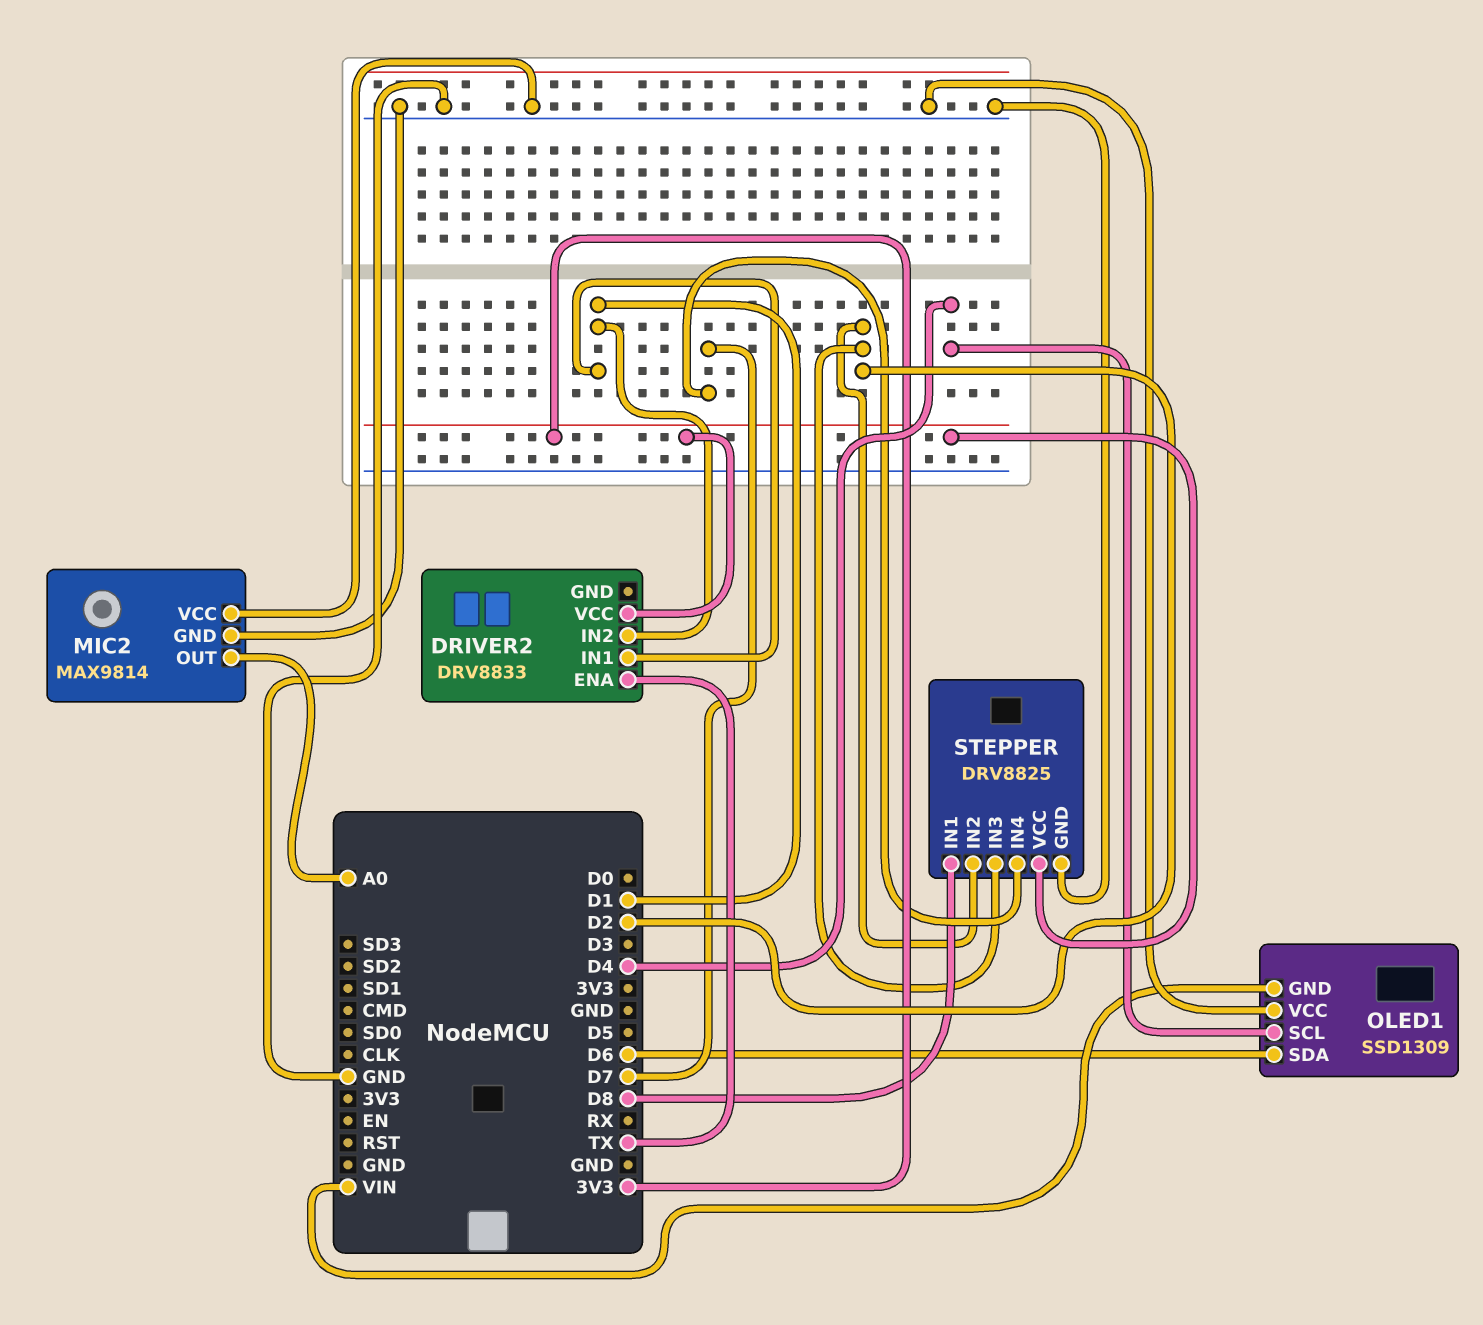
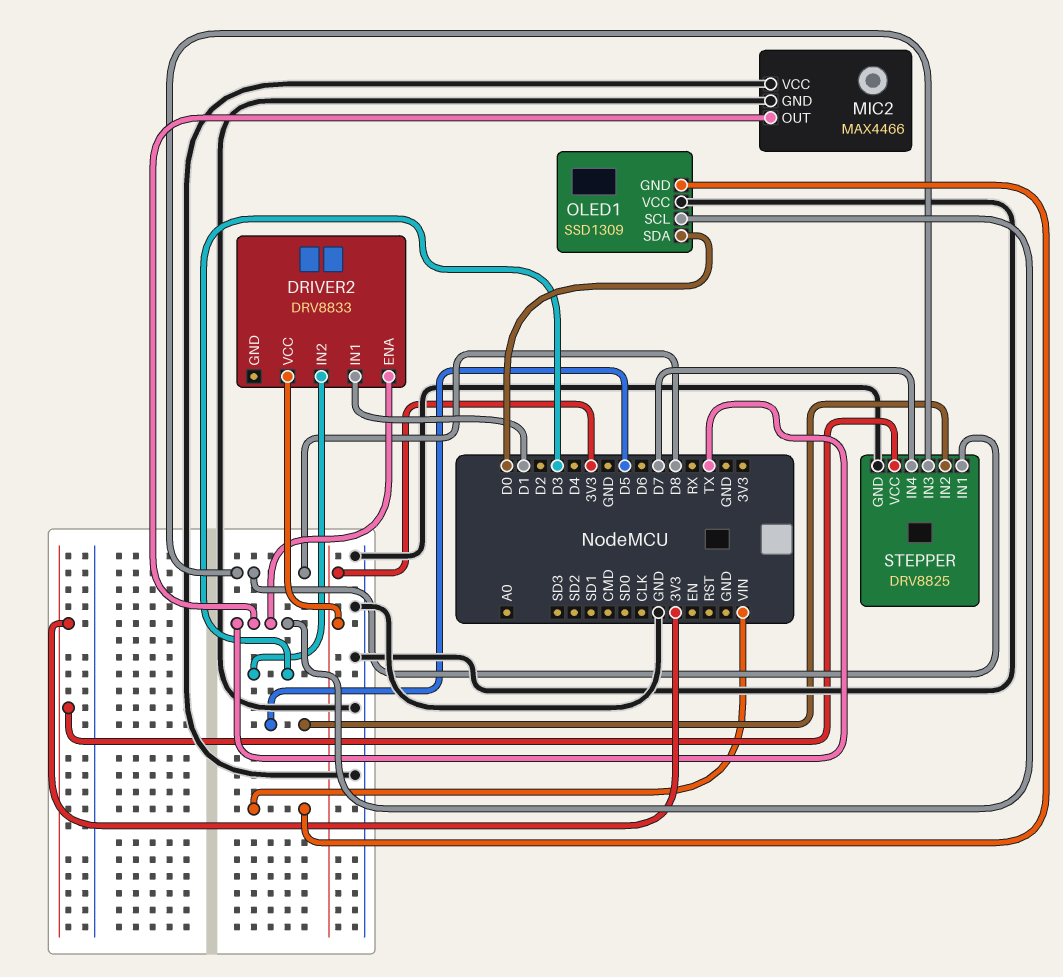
DRIVER2 pin IN2: D1 -> D3
MIC2: MAX9814 -> MAX4466
MIC2 pin OUT: A0 -> TX
OLED1 pin SCL: D4 -> TX
OLED1 pin SDA: D6 -> D0
STEPPER pin IN2: D2 -> D5
STEPPER pin IN3: D2 -> D8

